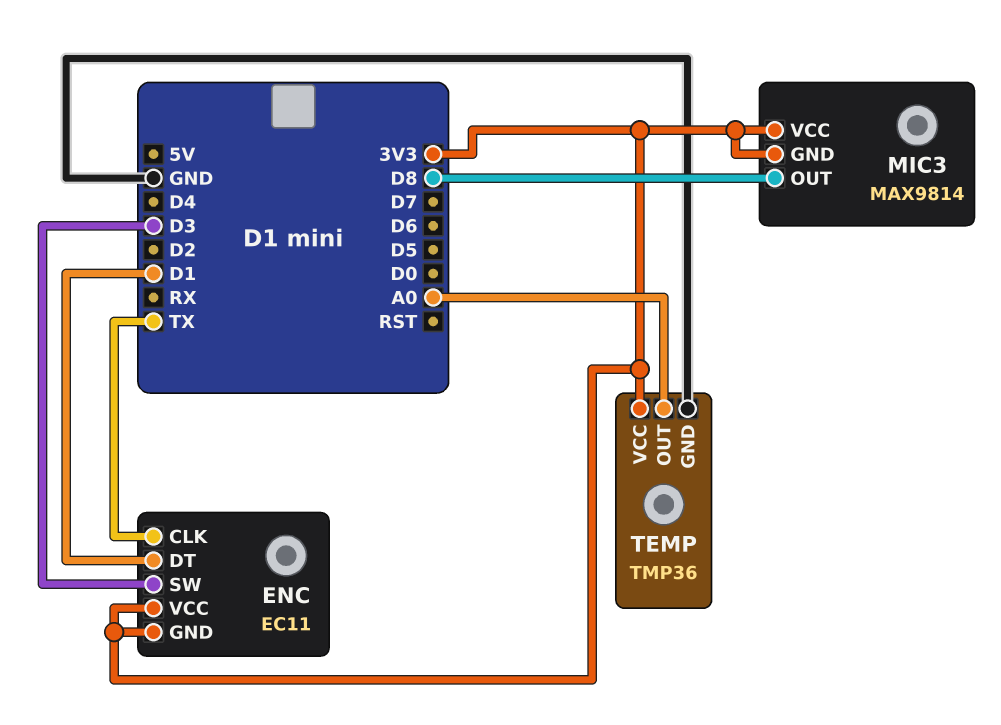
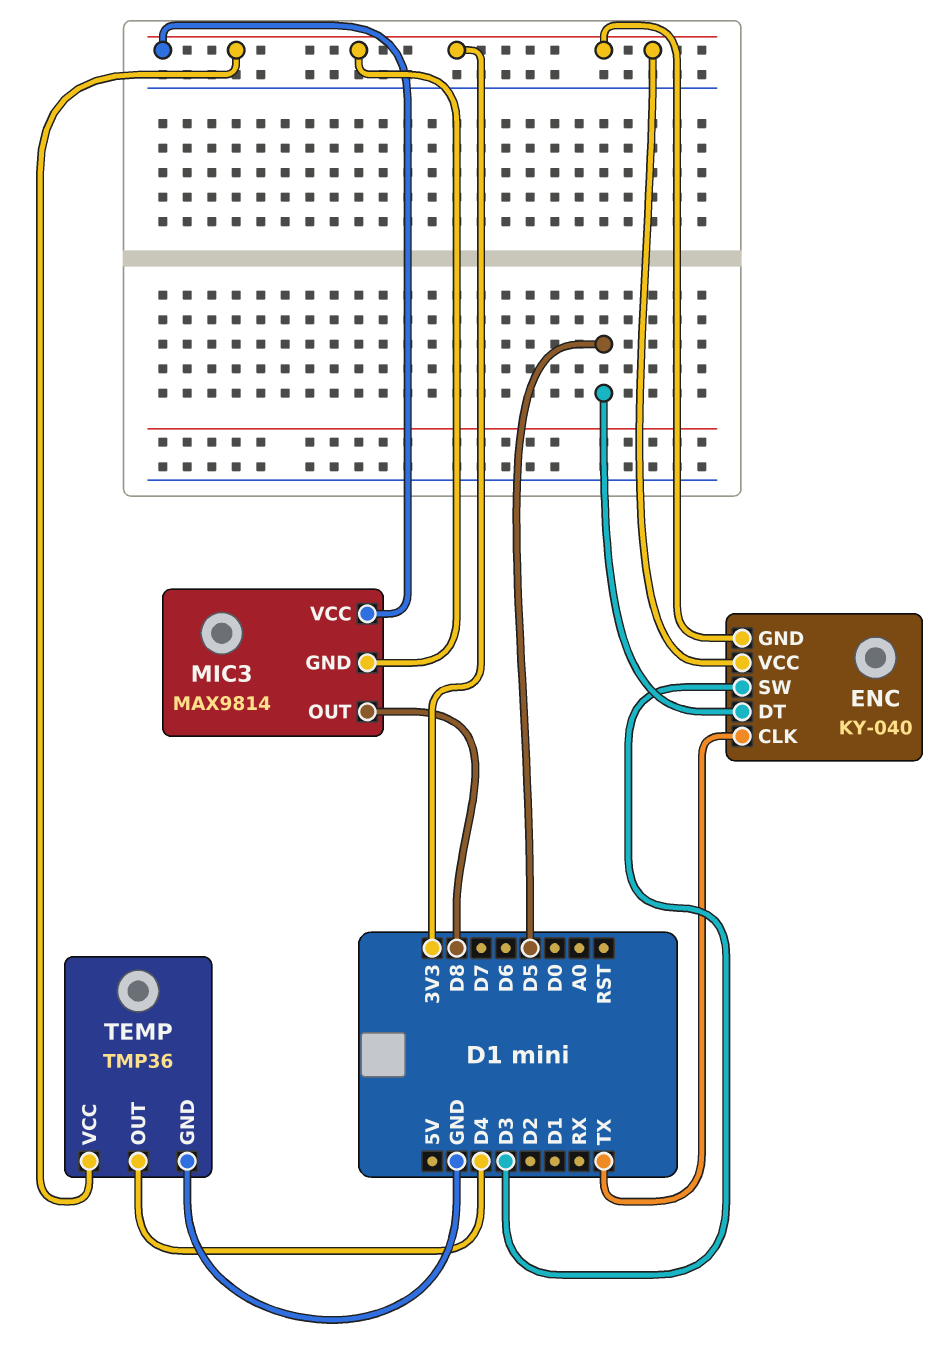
ENC: EC11 -> KY-040
ENC pin DT: D1 -> D5
TEMP pin OUT: A0 -> D4

